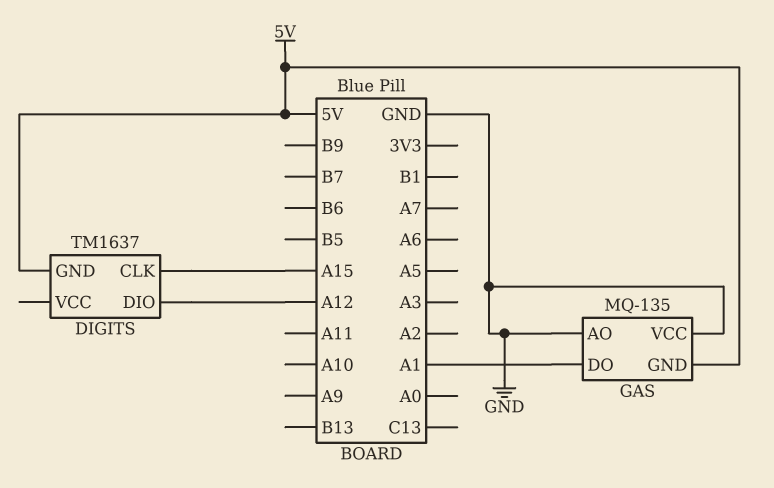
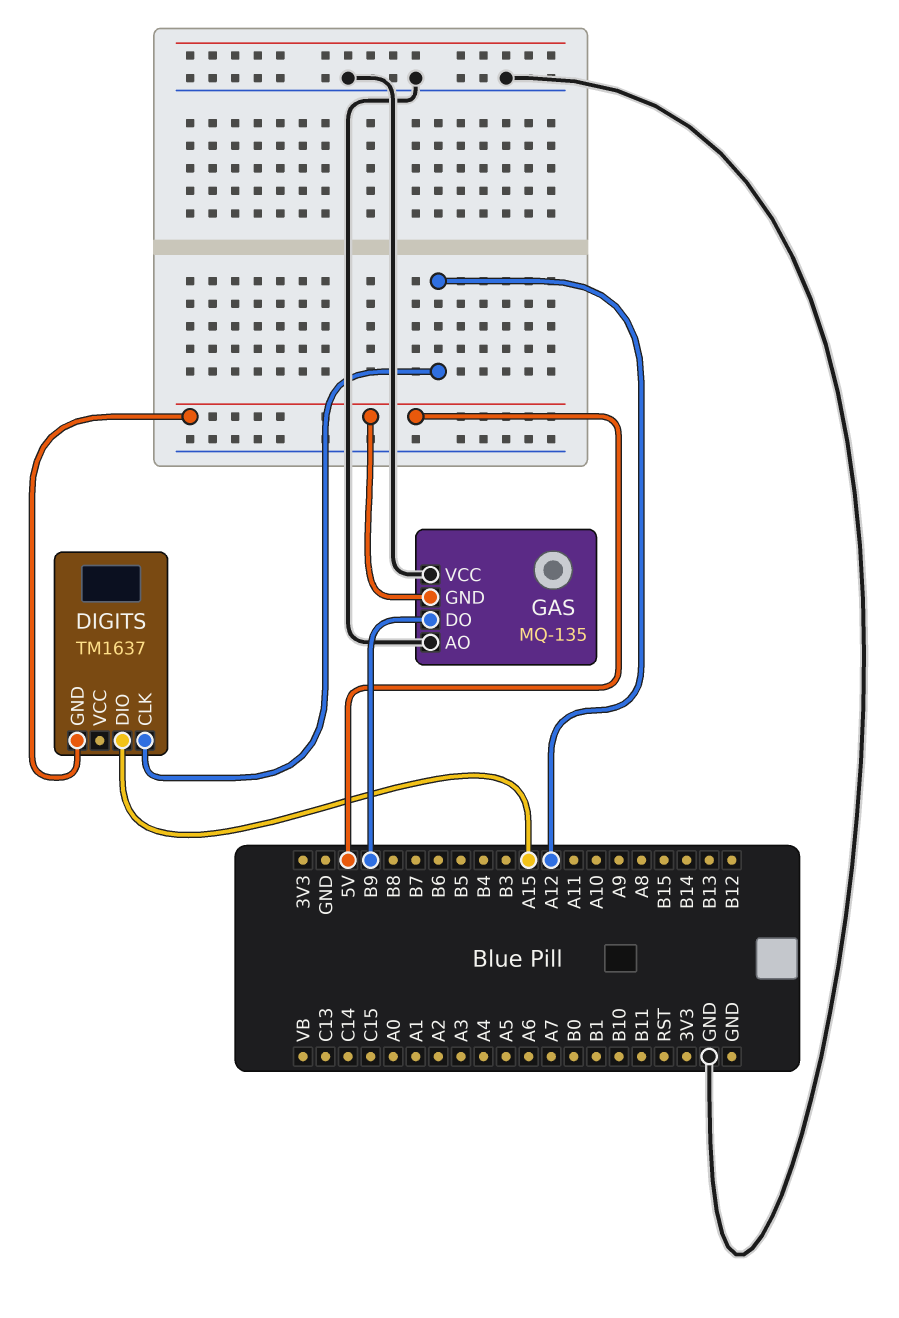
DIGITS pin CLK: A15 -> A12
DIGITS pin DIO: A12 -> A15
GAS pin DO: A1 -> B9

